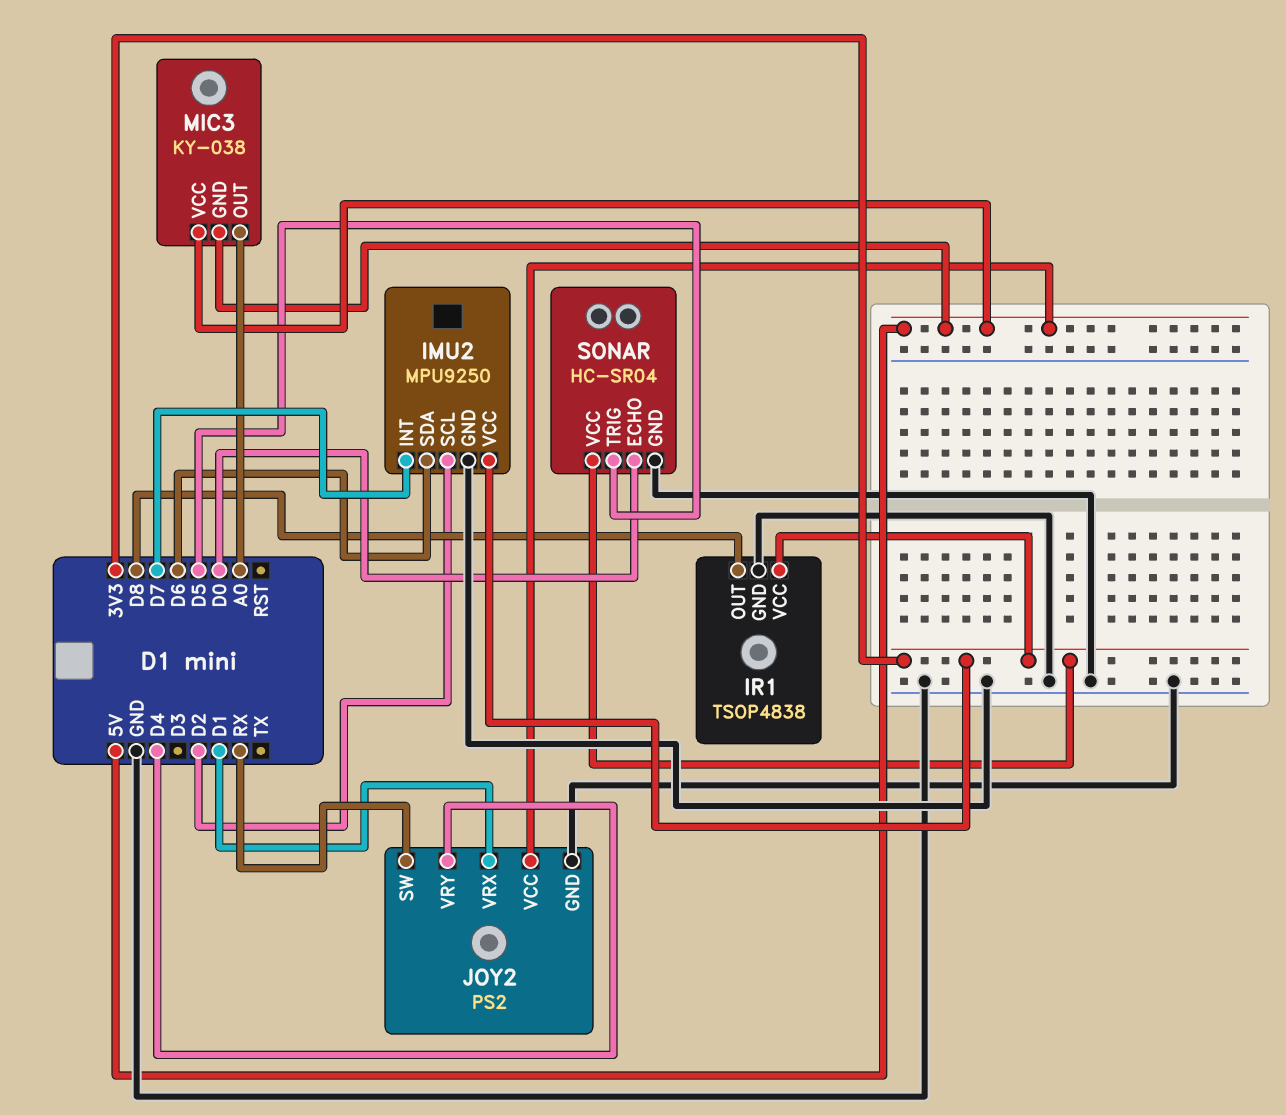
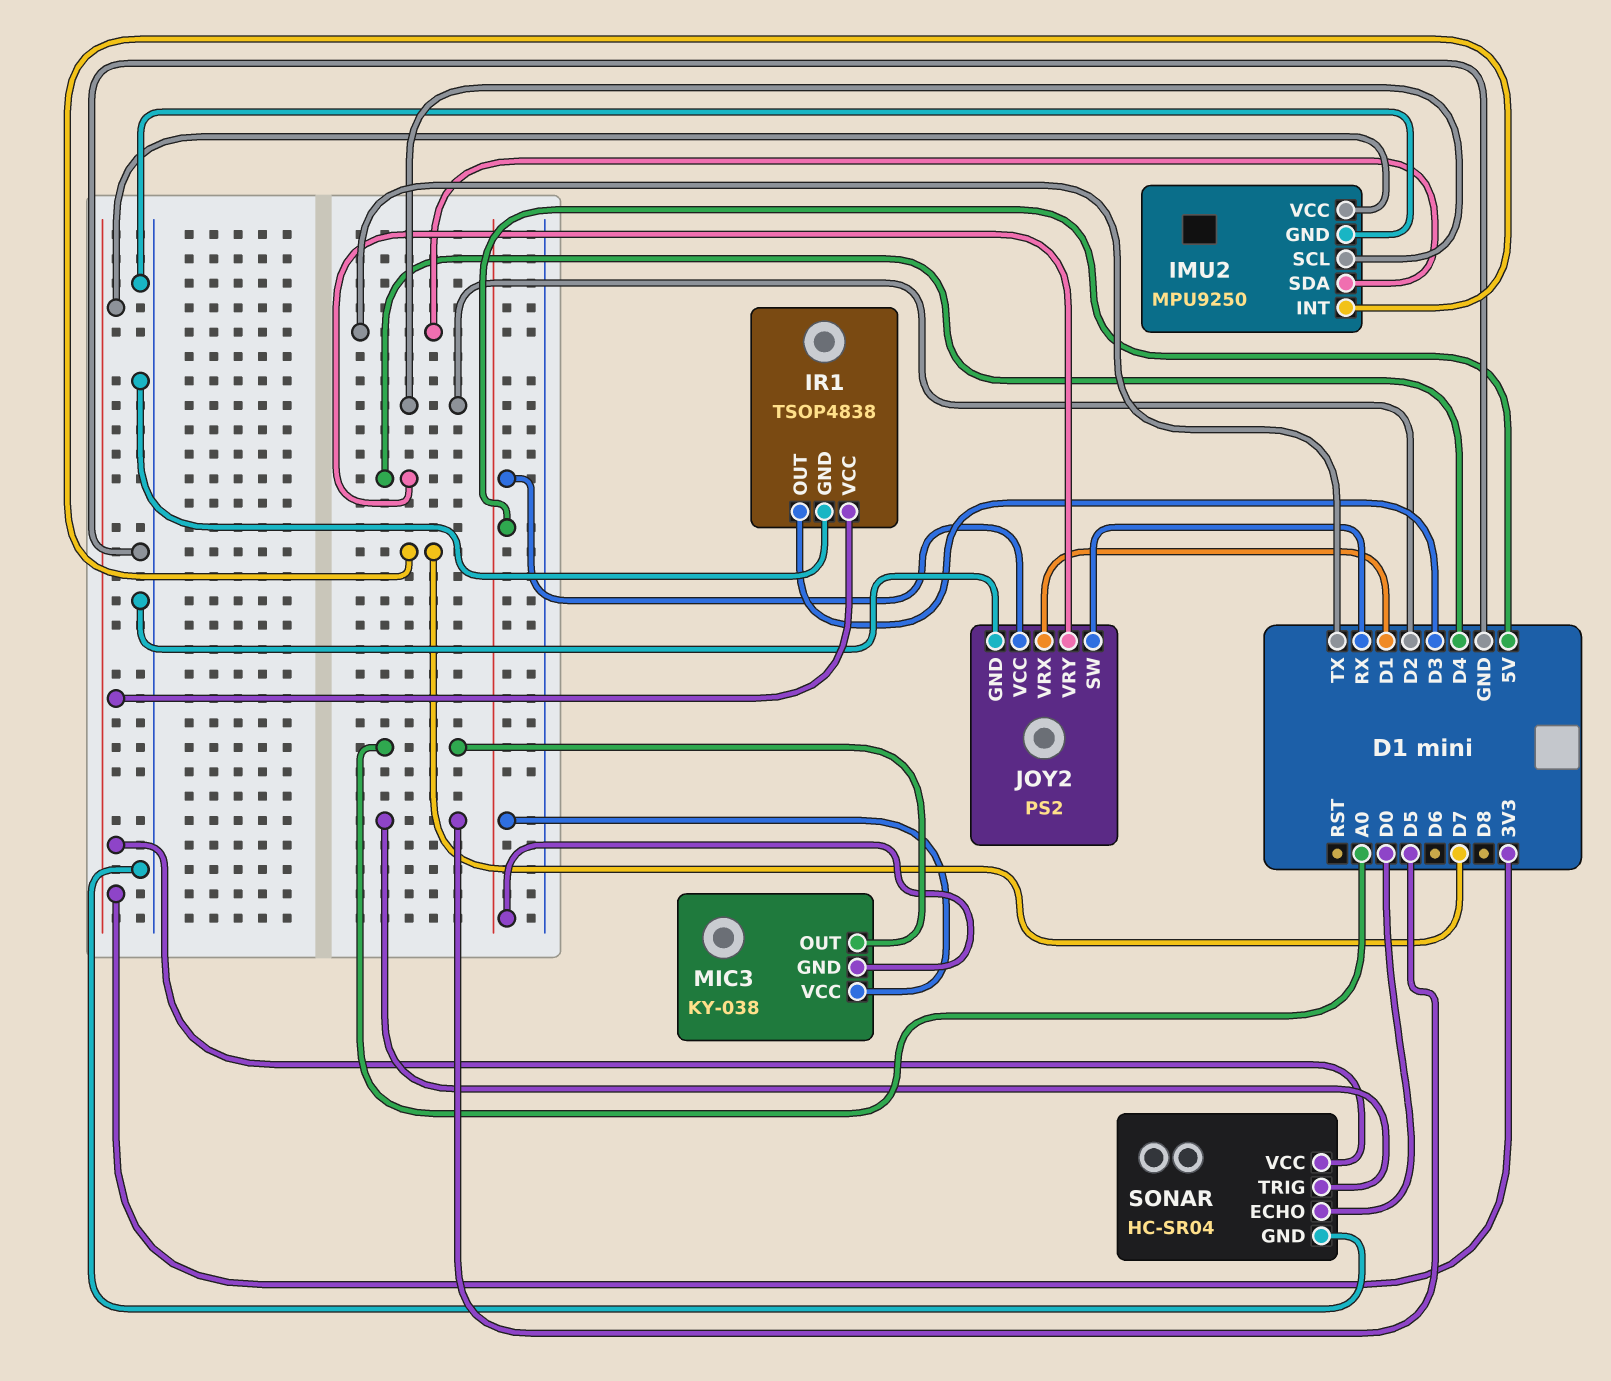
IMU2 pin SDA: D6 -> TX
IR1 pin OUT: D8 -> D3

